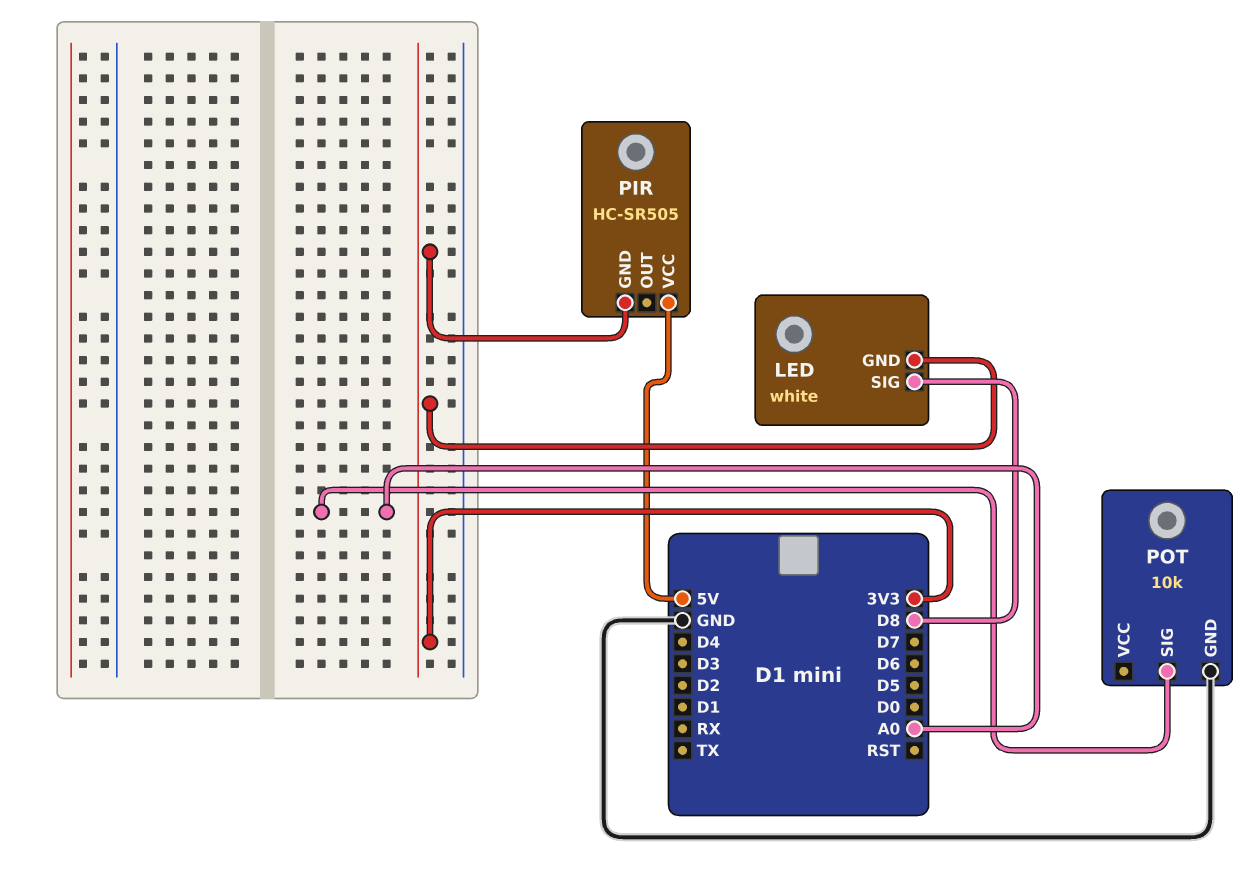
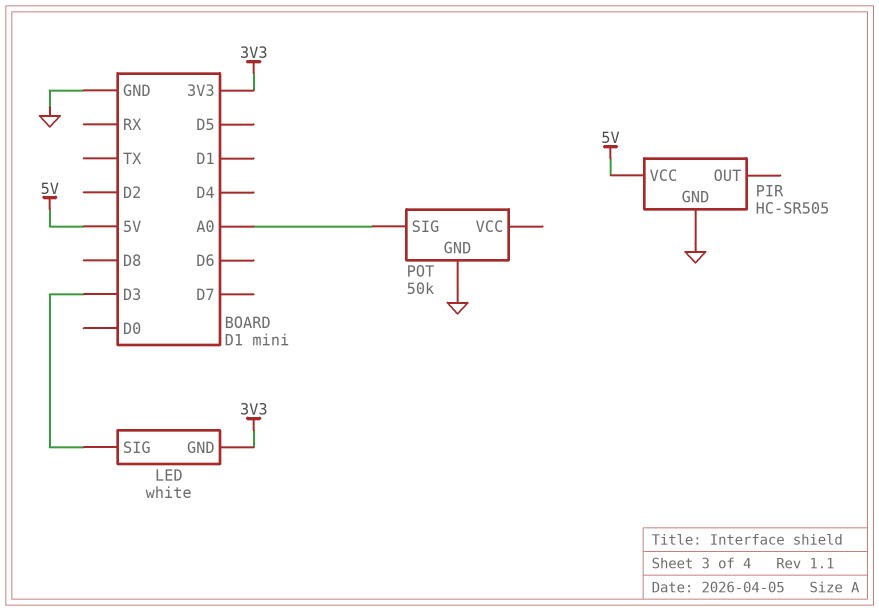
LED pin SIG: D8 -> D3
PIR pin GND: 3V3 -> GND
POT: 10k -> 50k

